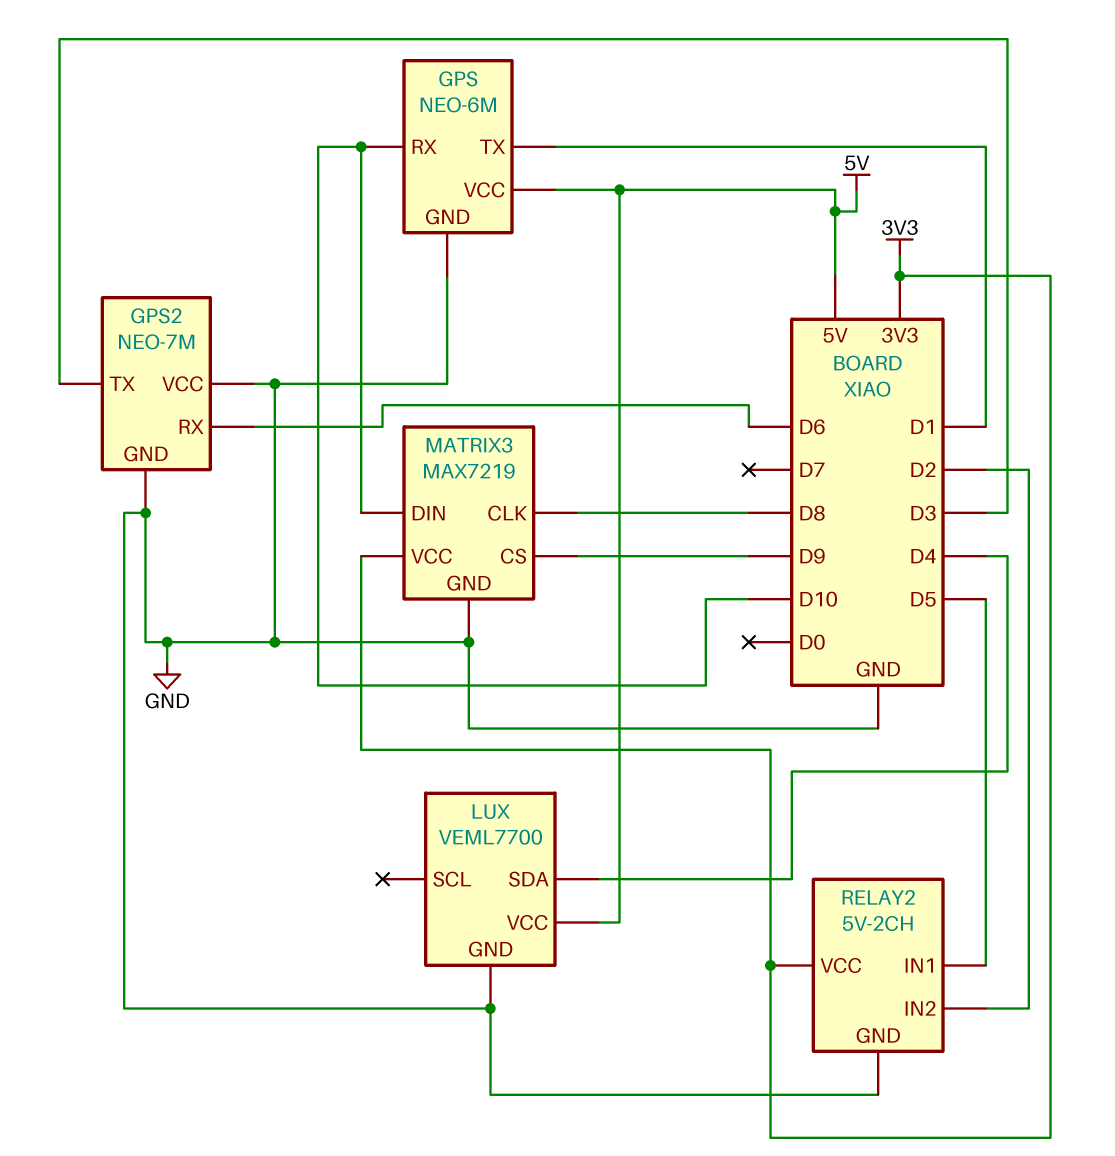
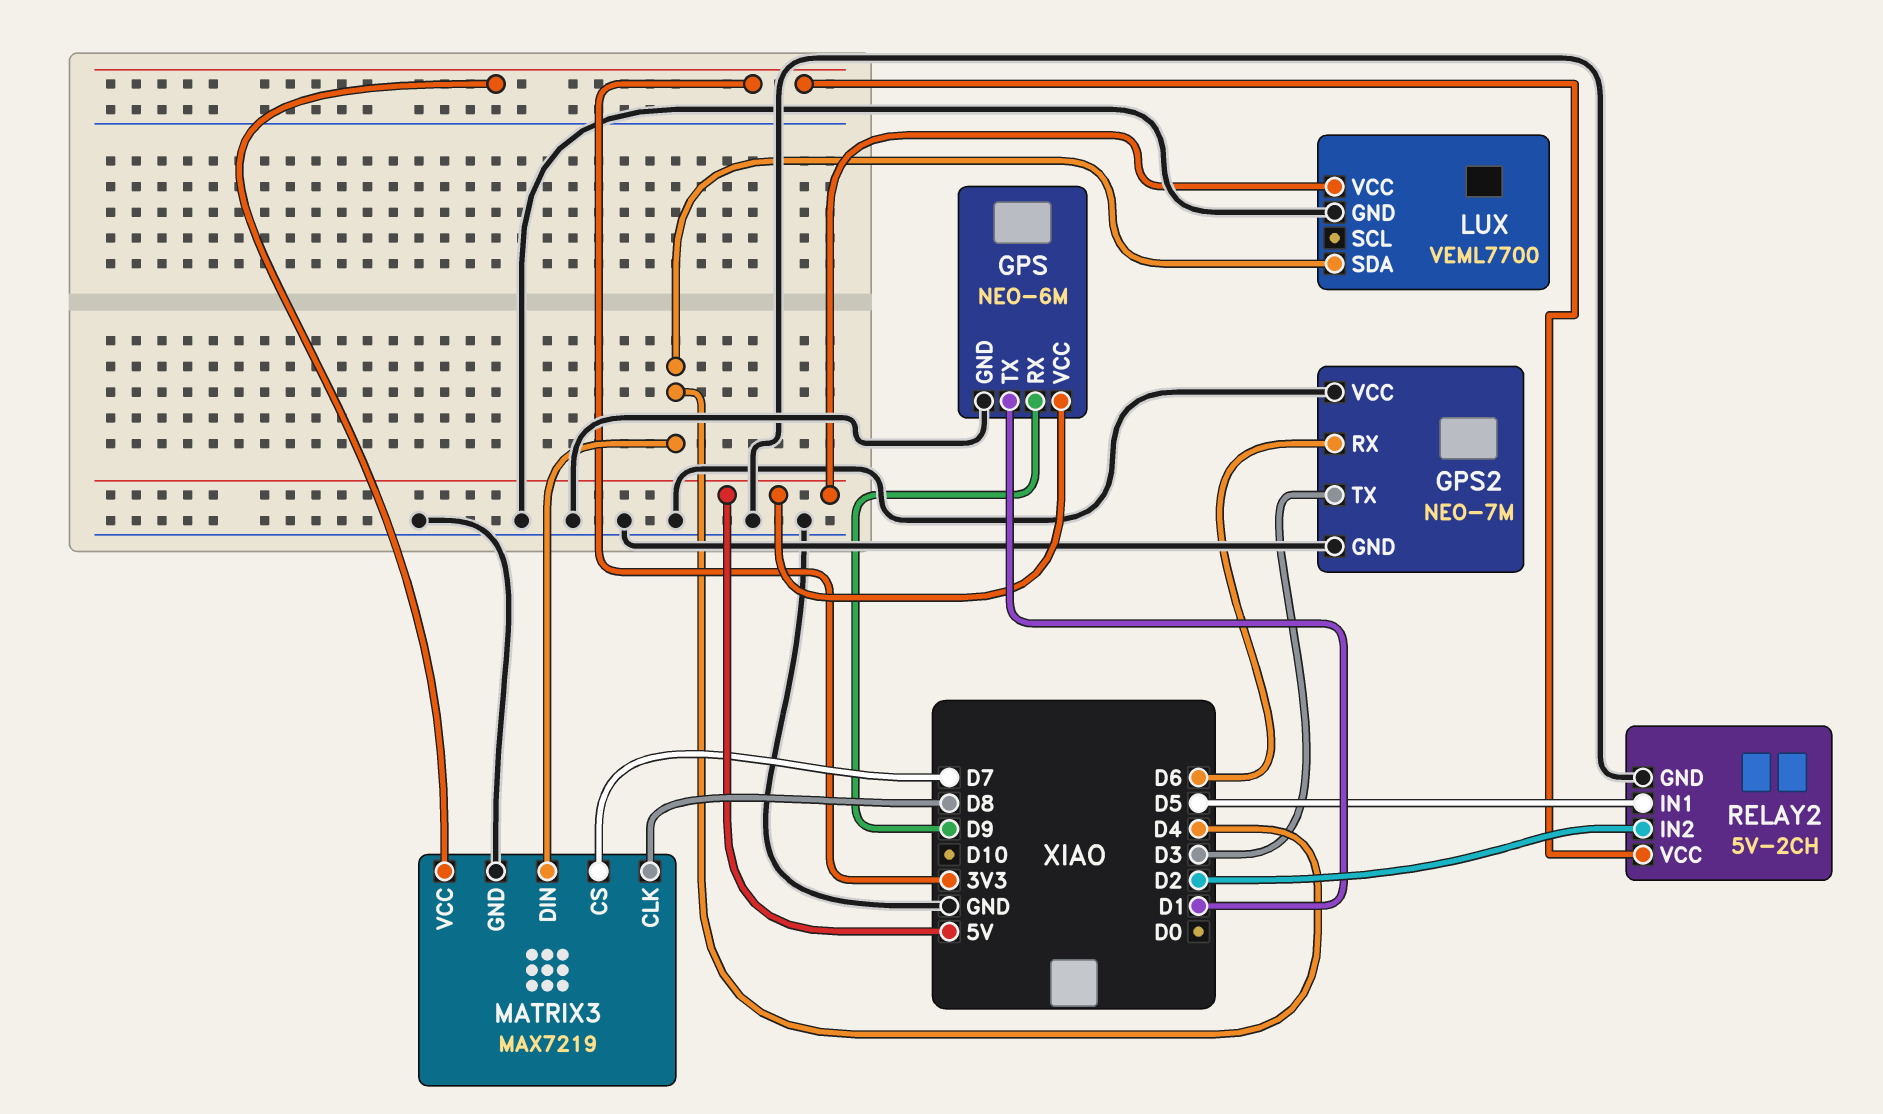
GPS pin RX: D10 -> D9
MATRIX3 pin CS: D9 -> D7
MATRIX3 pin DIN: D10 -> D4

